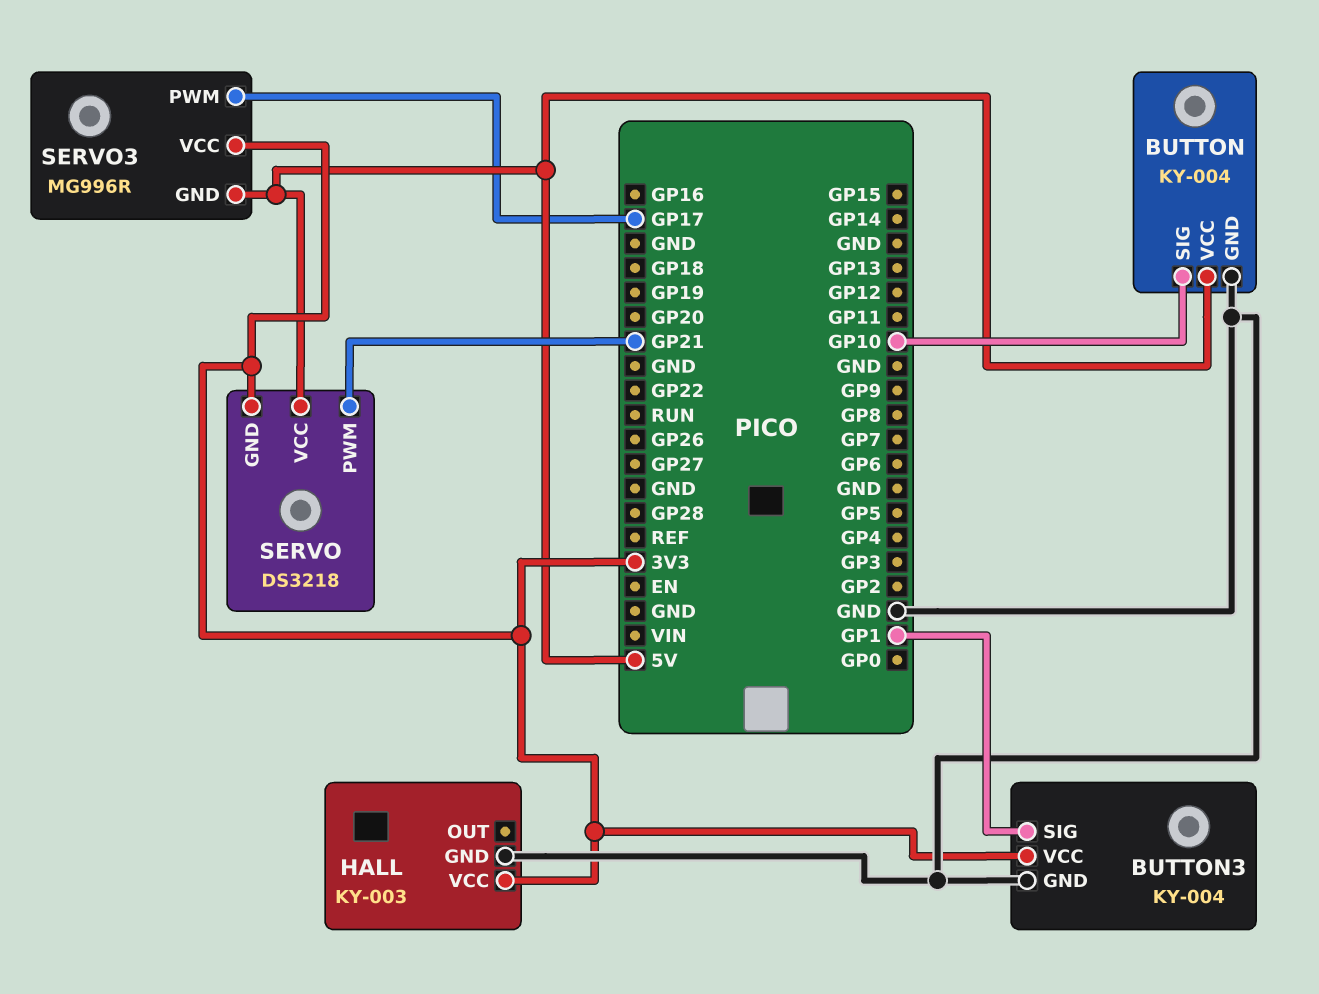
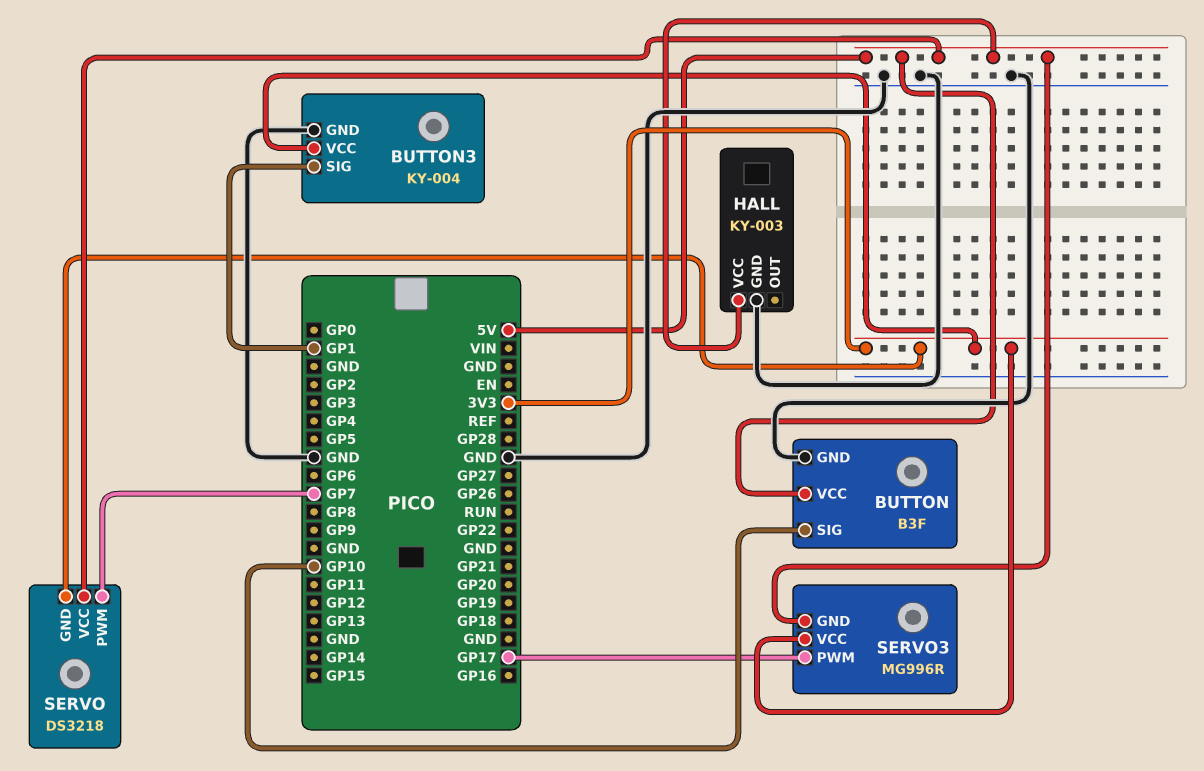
BUTTON: KY-004 -> B3F
HALL pin VCC: 3V3 -> 5V
SERVO pin PWM: GP21 -> GP7

